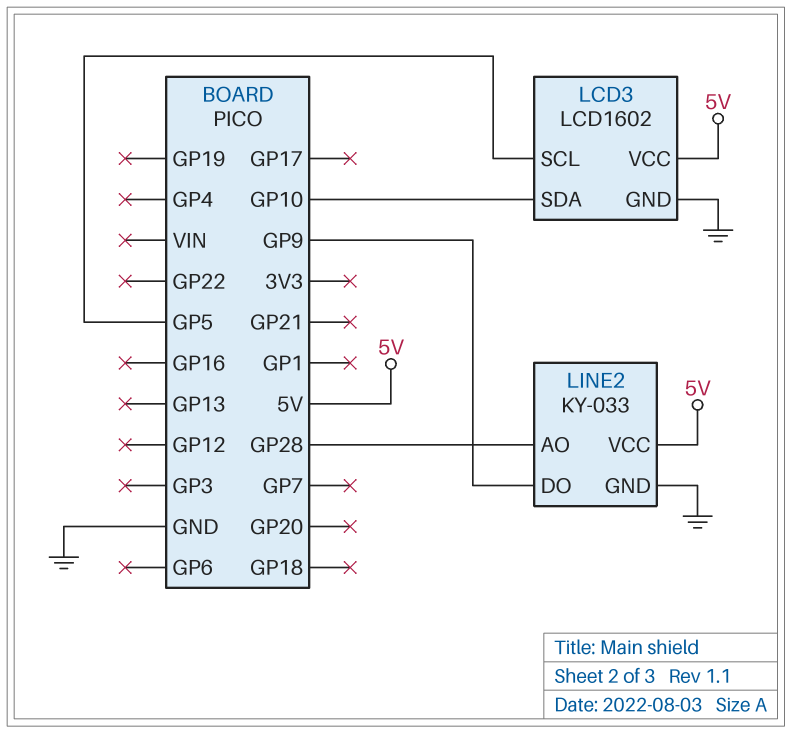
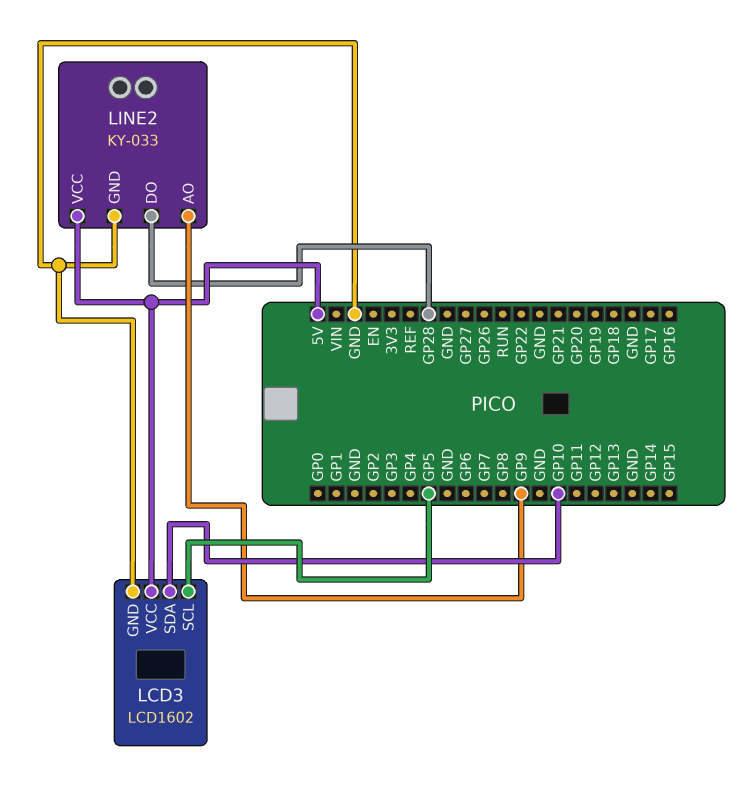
LINE2 pin AO: GP28 -> GP9
LINE2 pin DO: GP9 -> GP28

